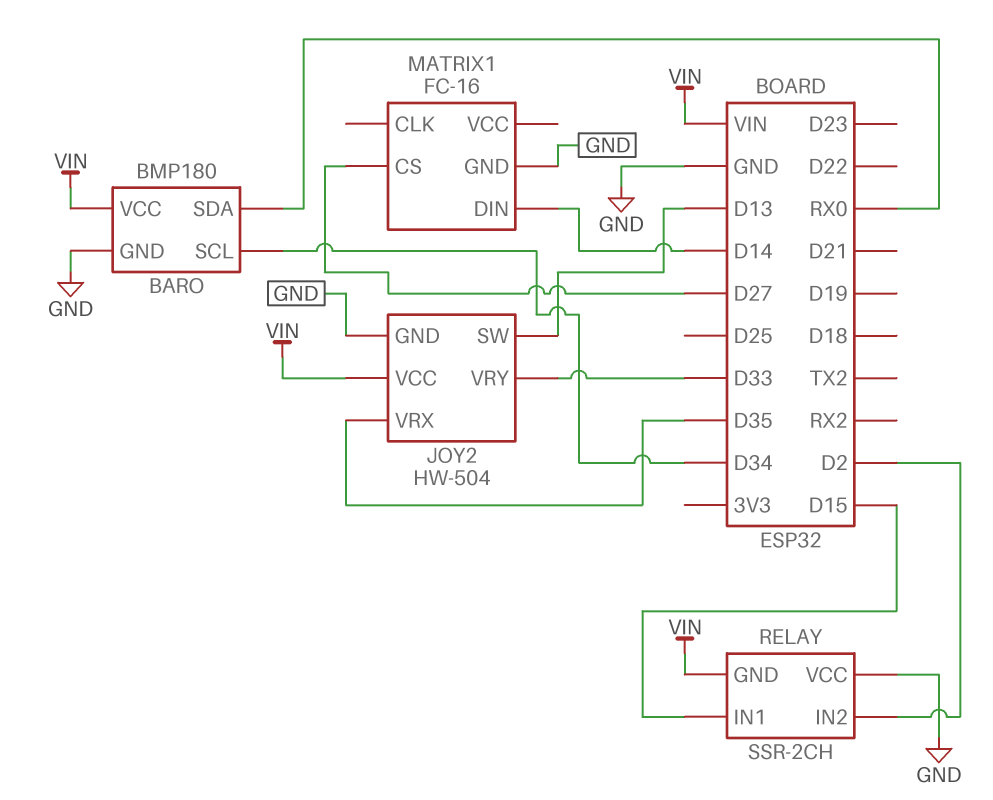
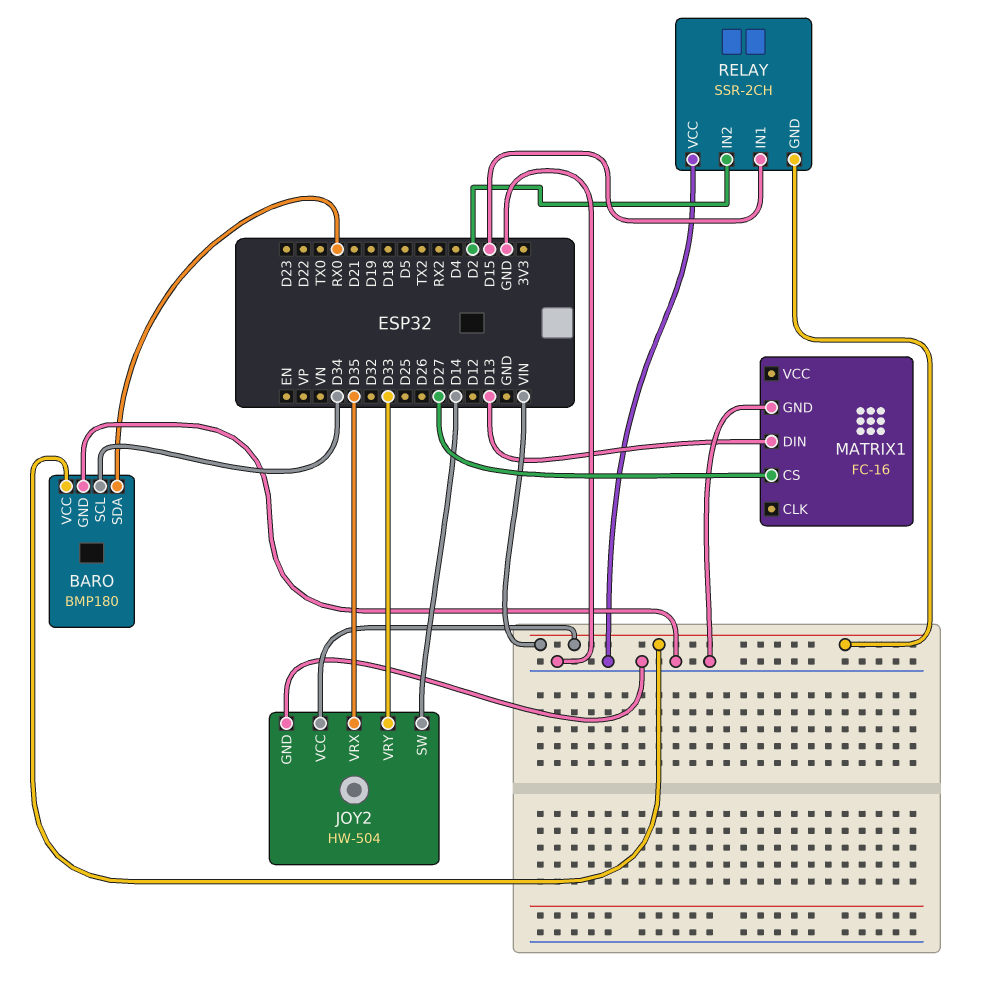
JOY2 pin SW: D13 -> D14
MATRIX1 pin DIN: D14 -> D13

